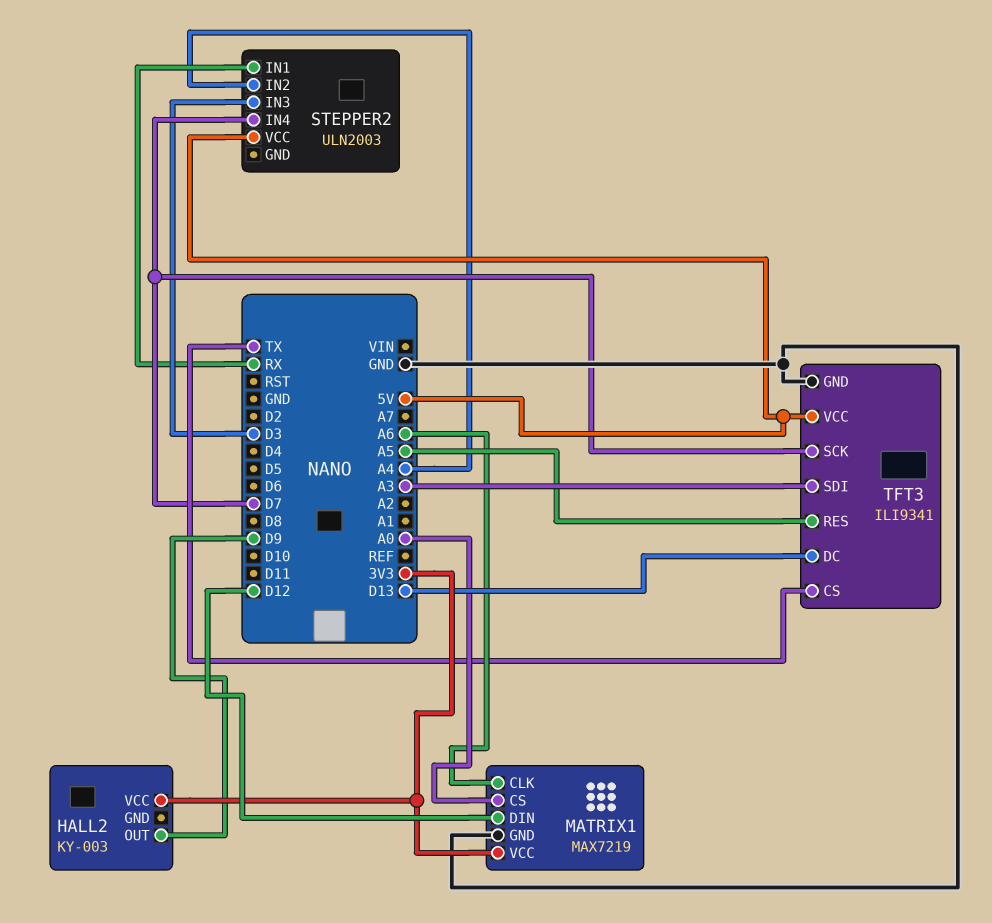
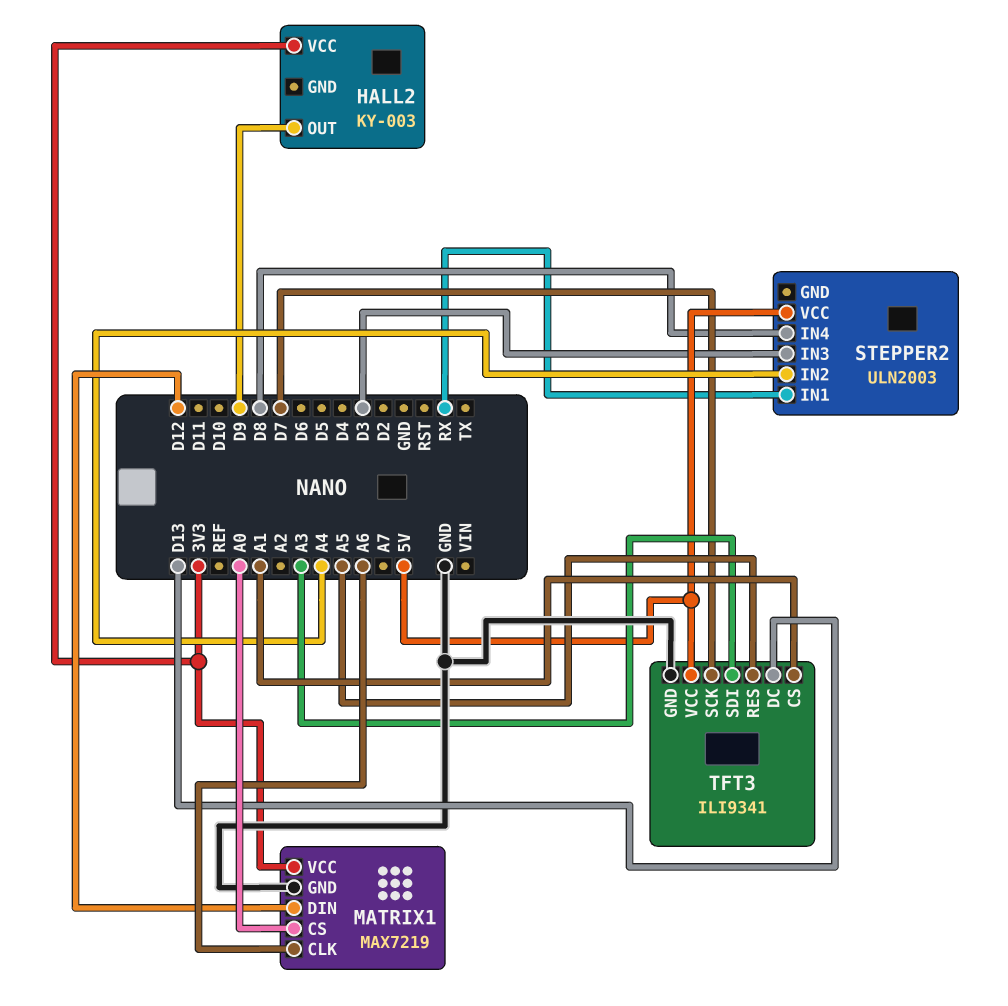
STEPPER2 pin IN4: D7 -> D8
TFT3 pin CS: TX -> A1

